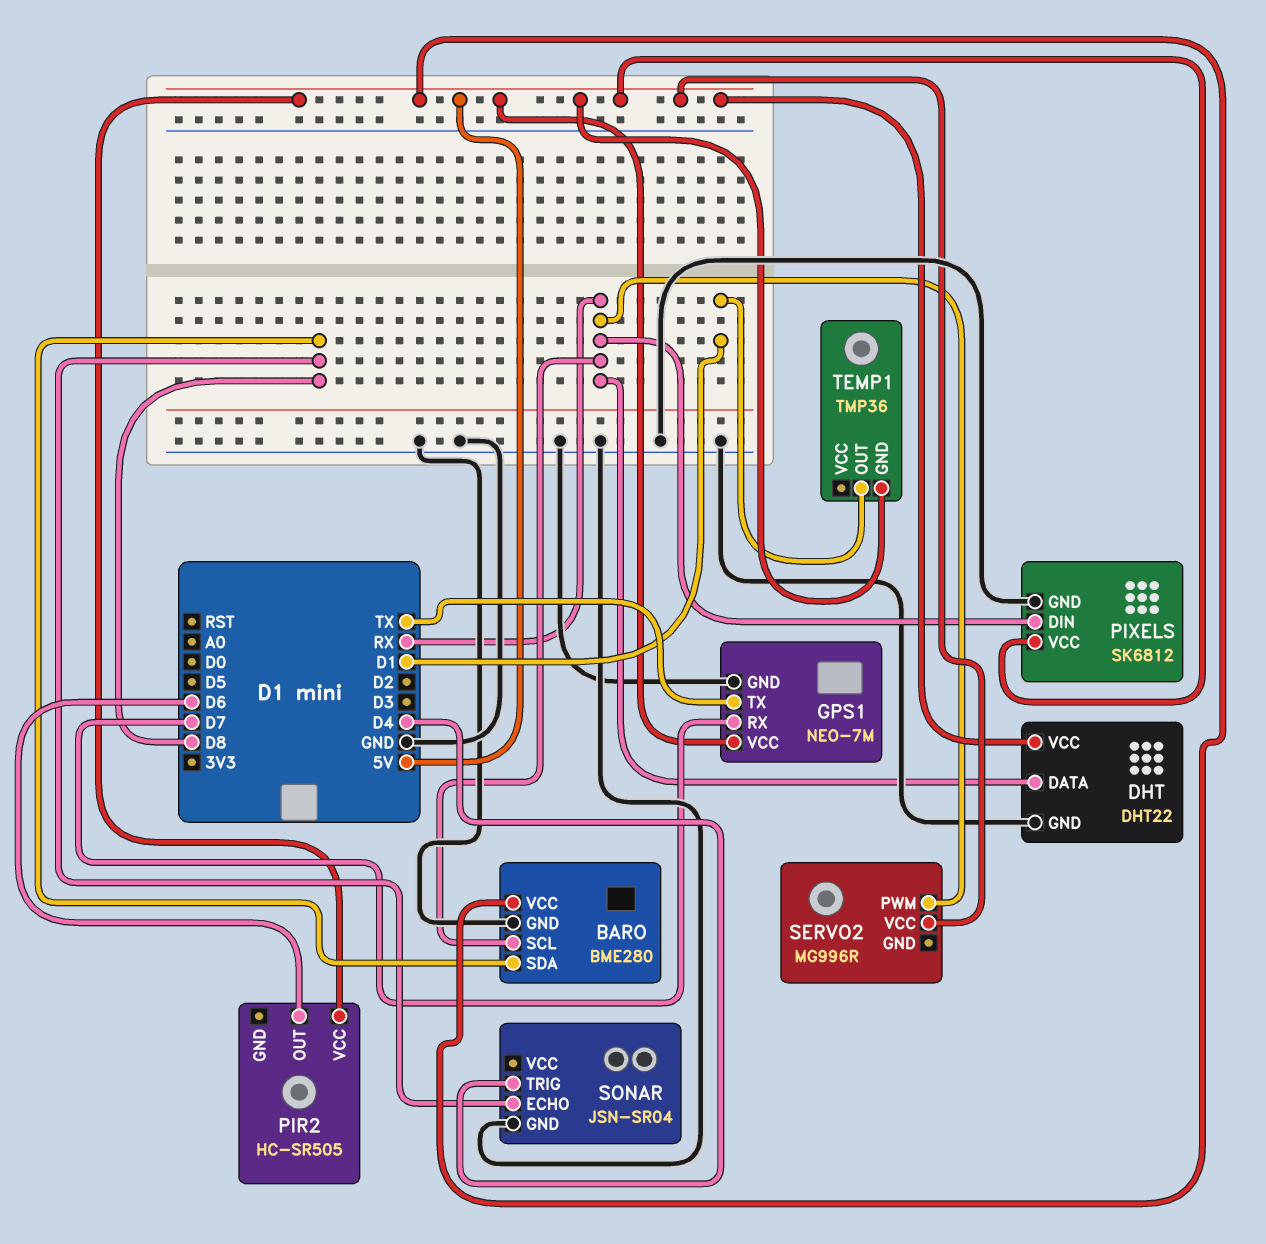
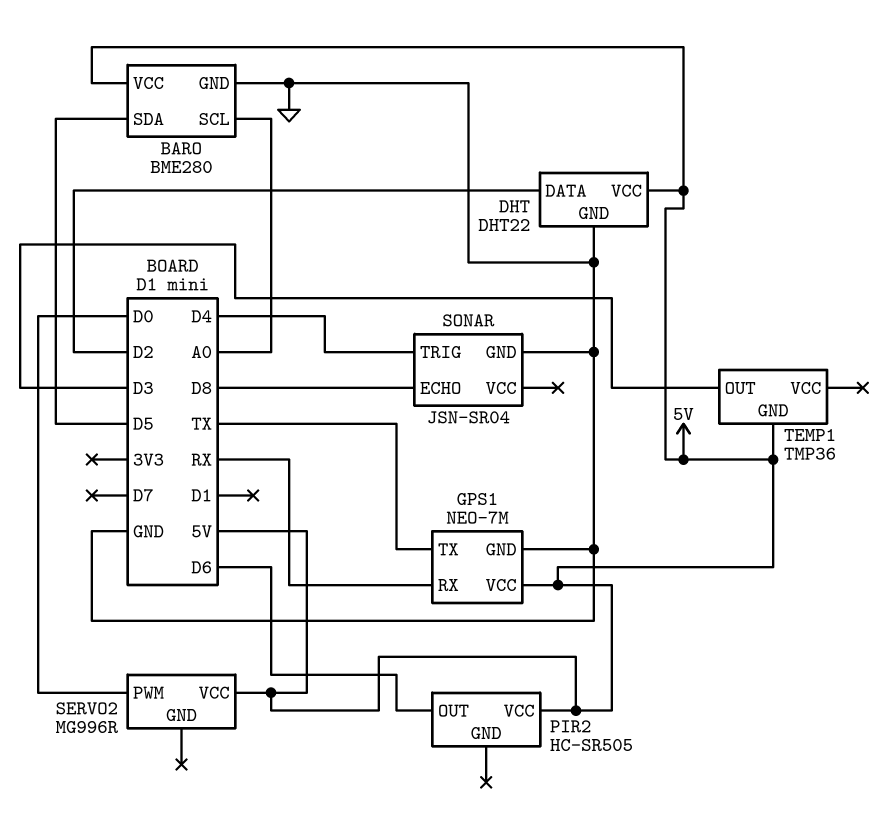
BARO pin SCL: RX -> A0
BARO pin SDA: D8 -> D5
DHT pin DATA: RX -> D2
GPS1 pin RX: D7 -> RX
PIXELS: SK6812 -> none
PIXELS pin DIN: RX -> none
PIXELS pin GND: GND -> none
PIXELS pin VCC: 5V -> none
SERVO2 pin PWM: RX -> D0
TEMP1 pin OUT: D1 -> D3

